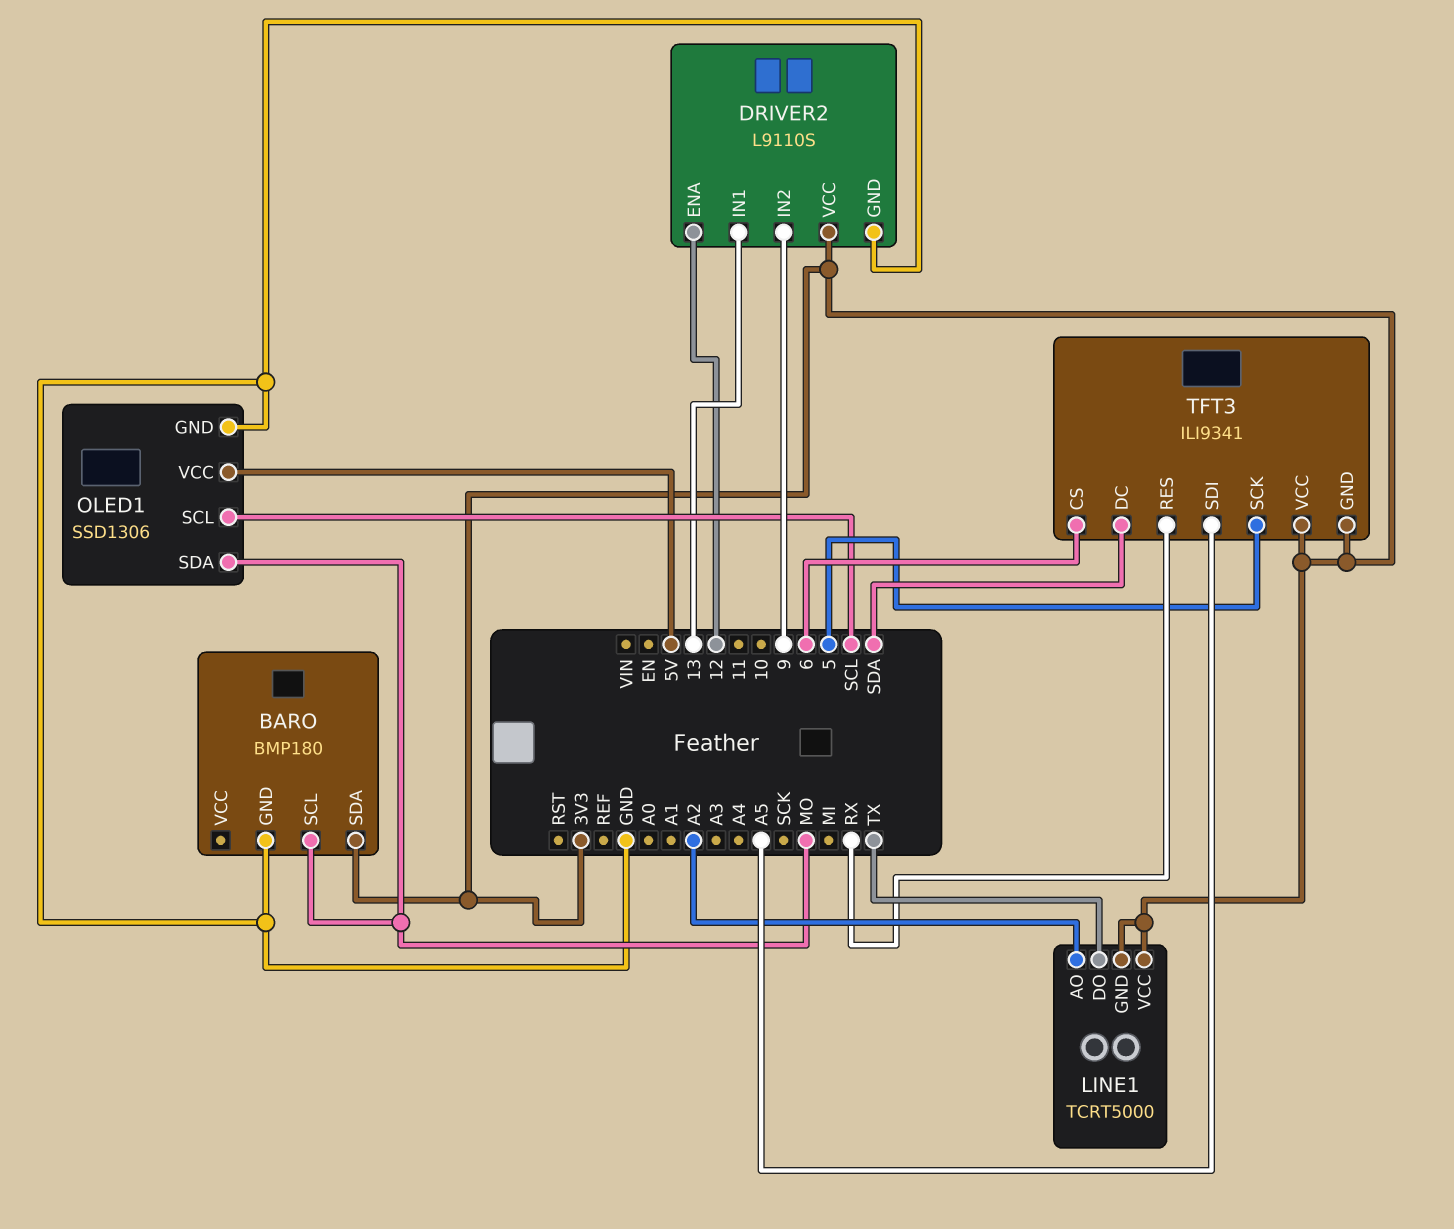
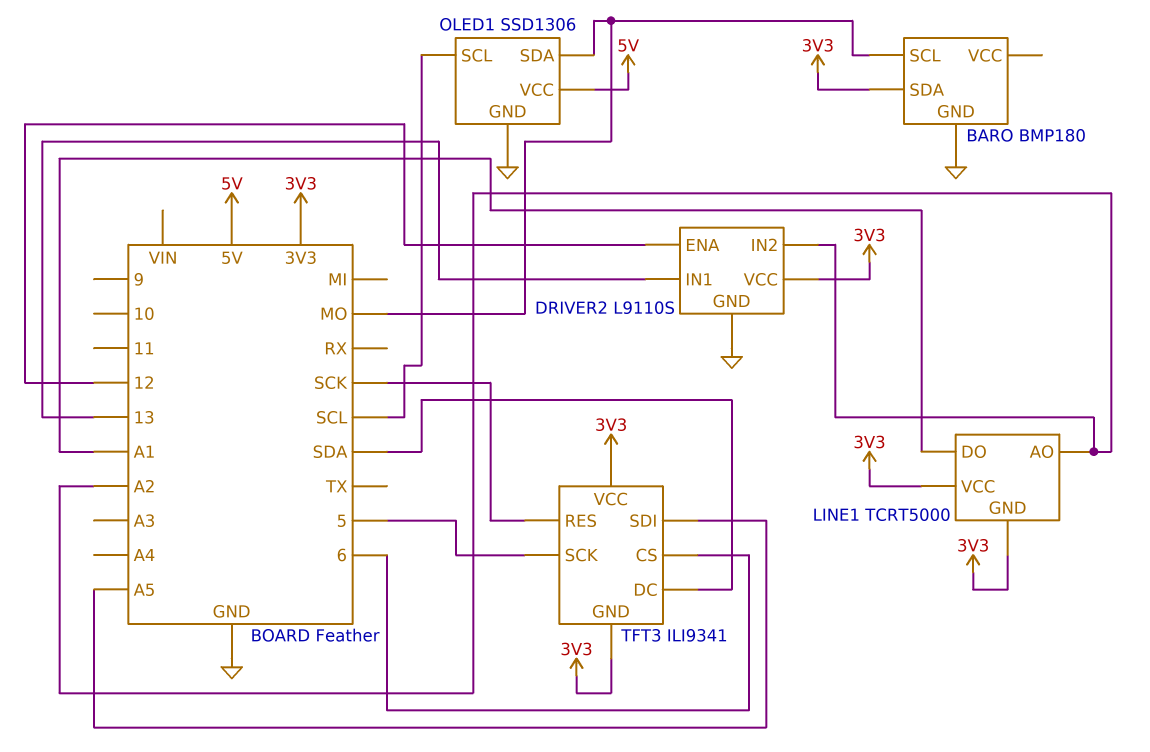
DRIVER2 pin IN2: 9 -> A2
LINE1 pin DO: TX -> A1
TFT3 pin RES: RX -> SCK

